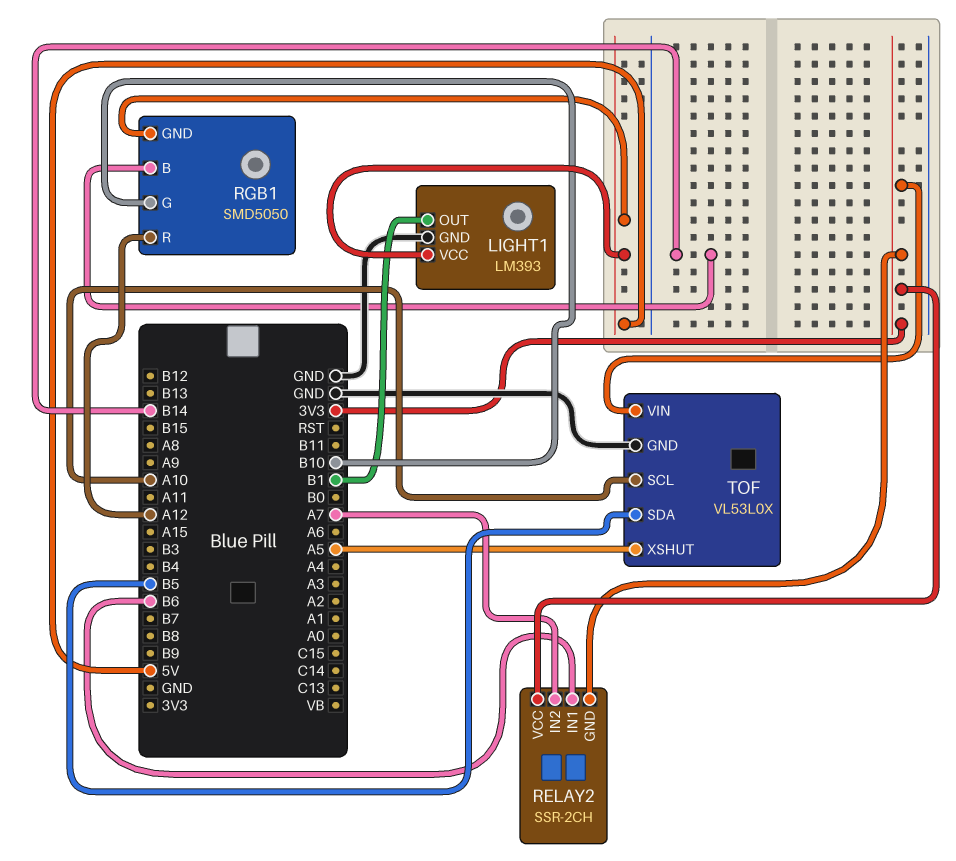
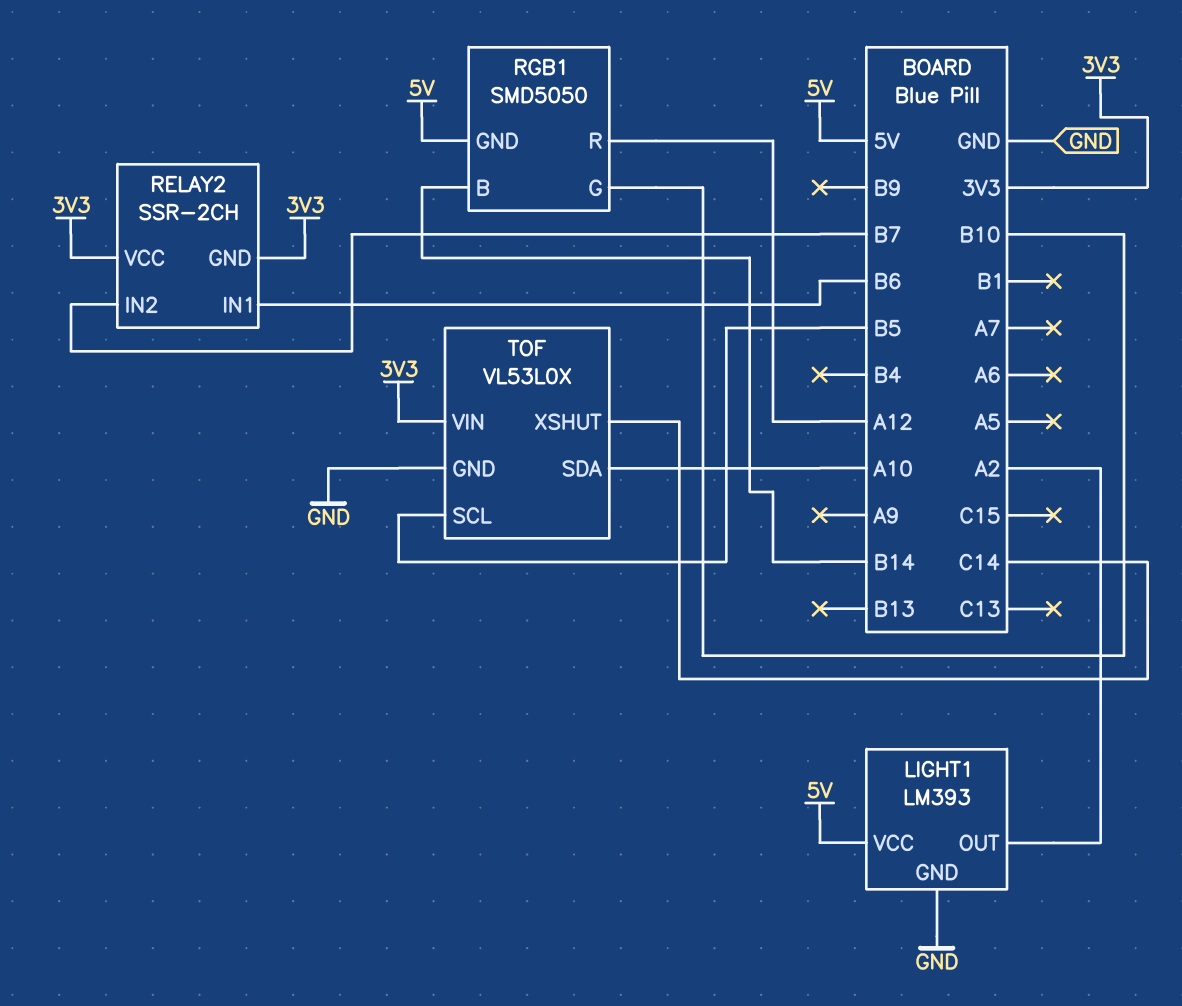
LIGHT1 pin OUT: B1 -> A2
RELAY2 pin IN2: A7 -> B7
TOF pin SCL: A10 -> B5
TOF pin SDA: B5 -> A10
TOF pin XSHUT: A5 -> C14

